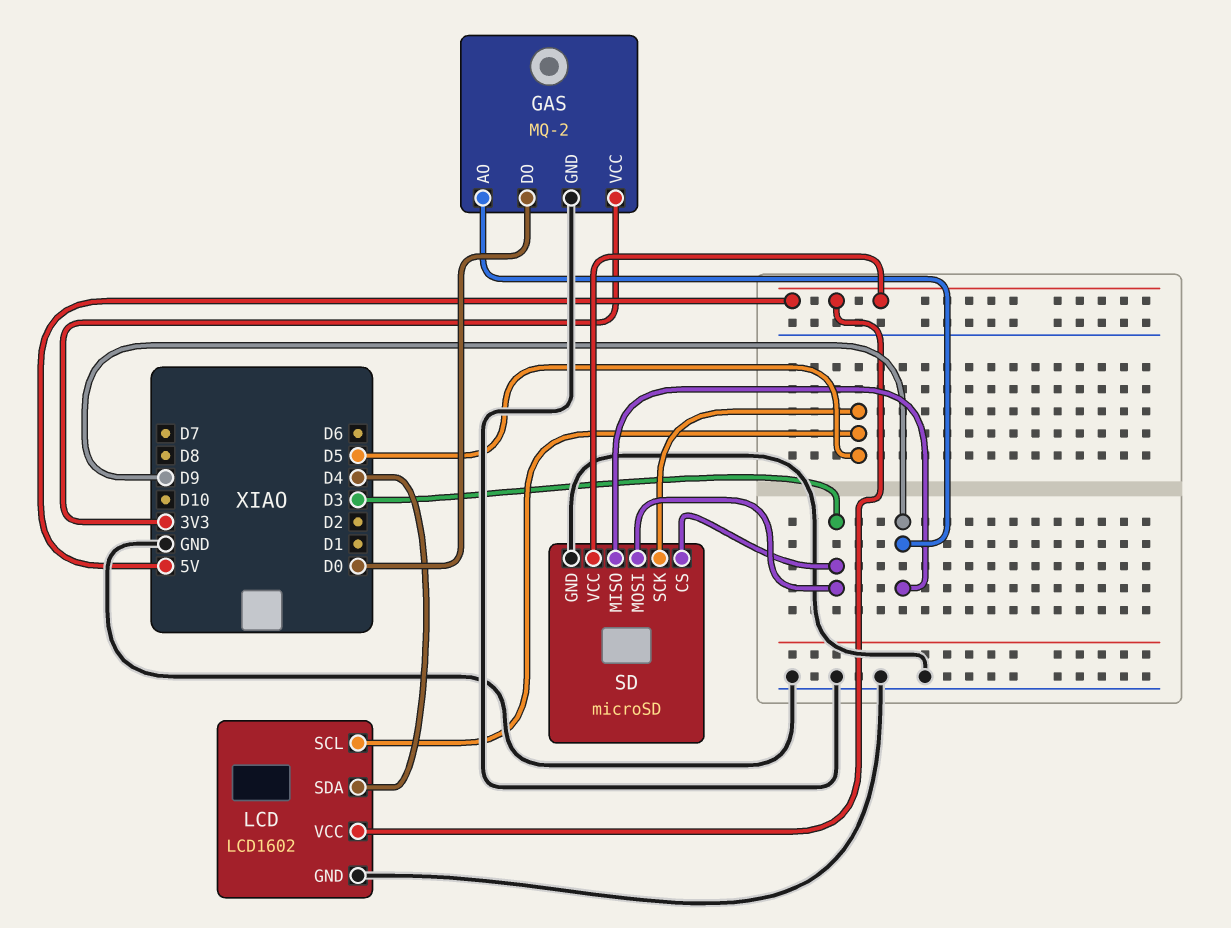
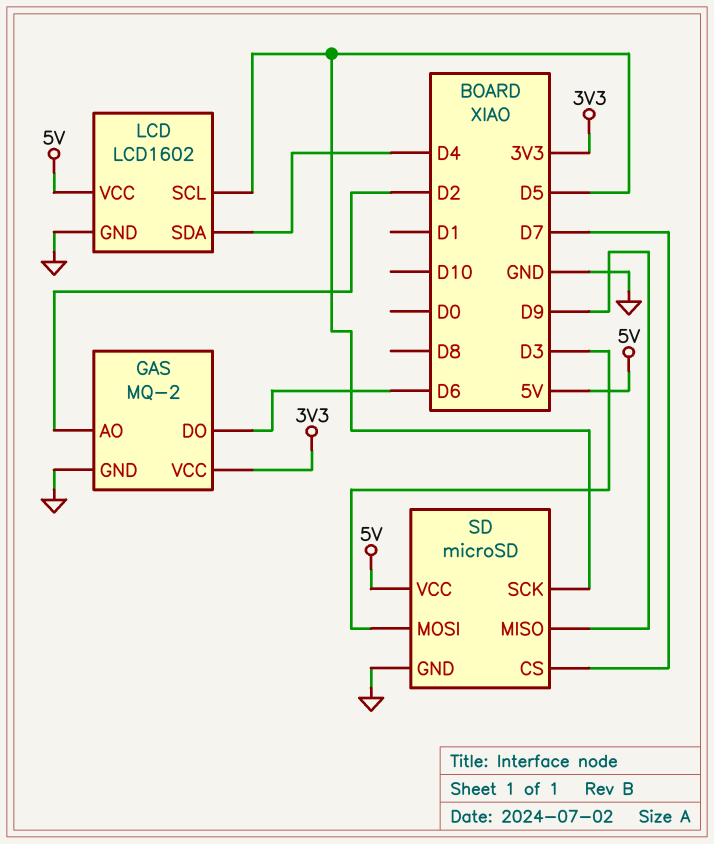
GAS pin AO: D9 -> D2
GAS pin DO: D0 -> D6
SD pin CS: D3 -> D7

